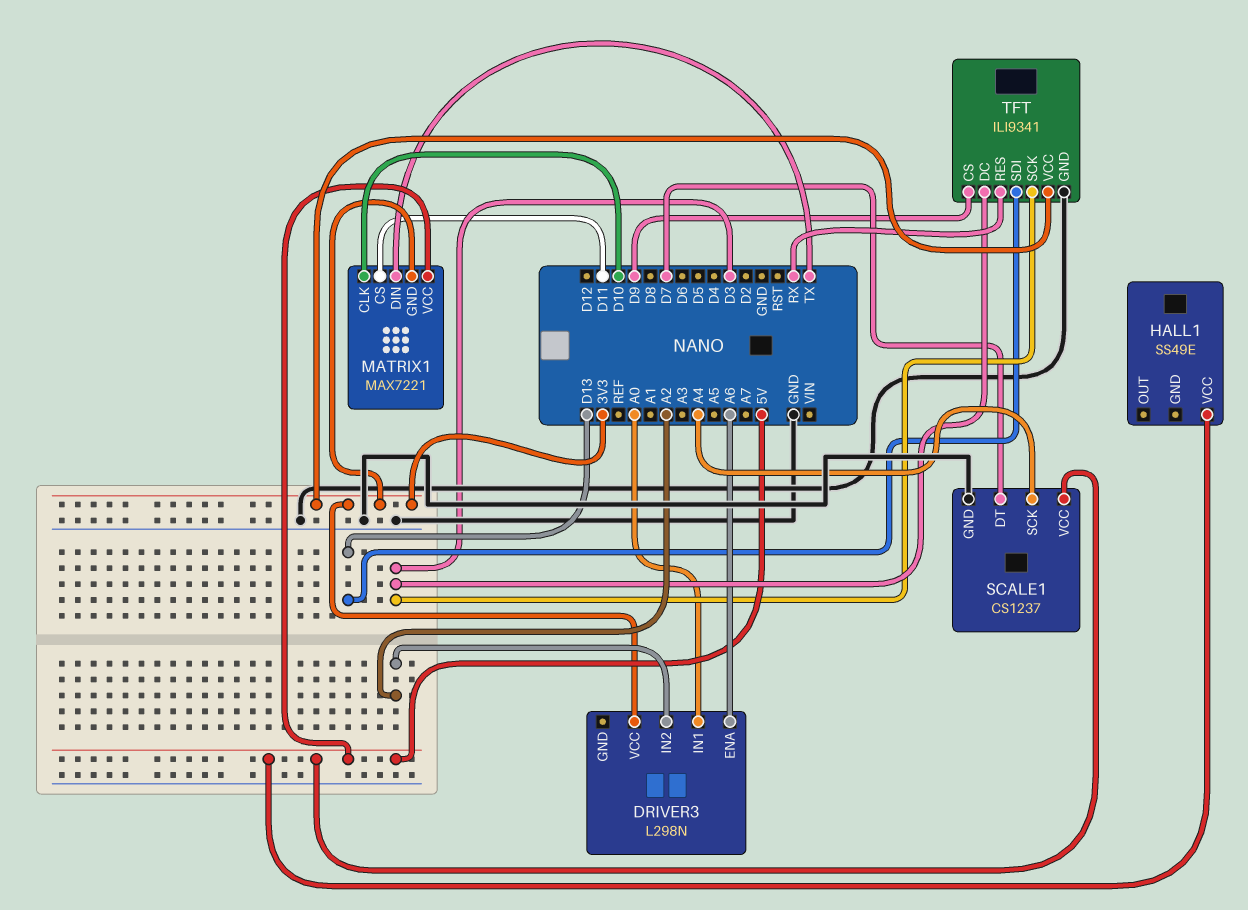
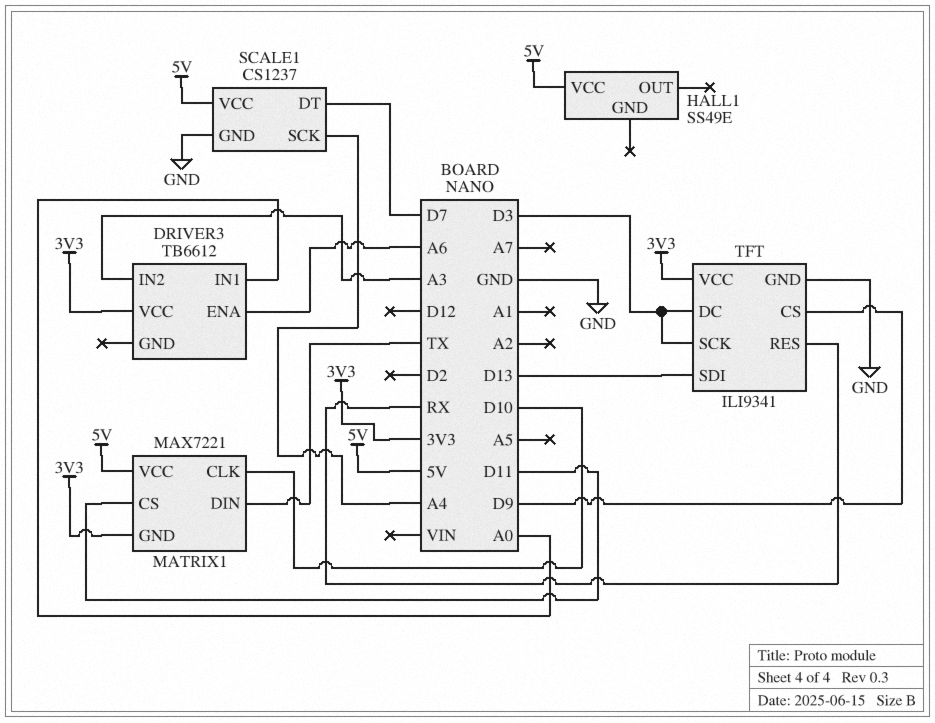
DRIVER3: L298N -> TB6612
DRIVER3 pin IN2: A2 -> A3

